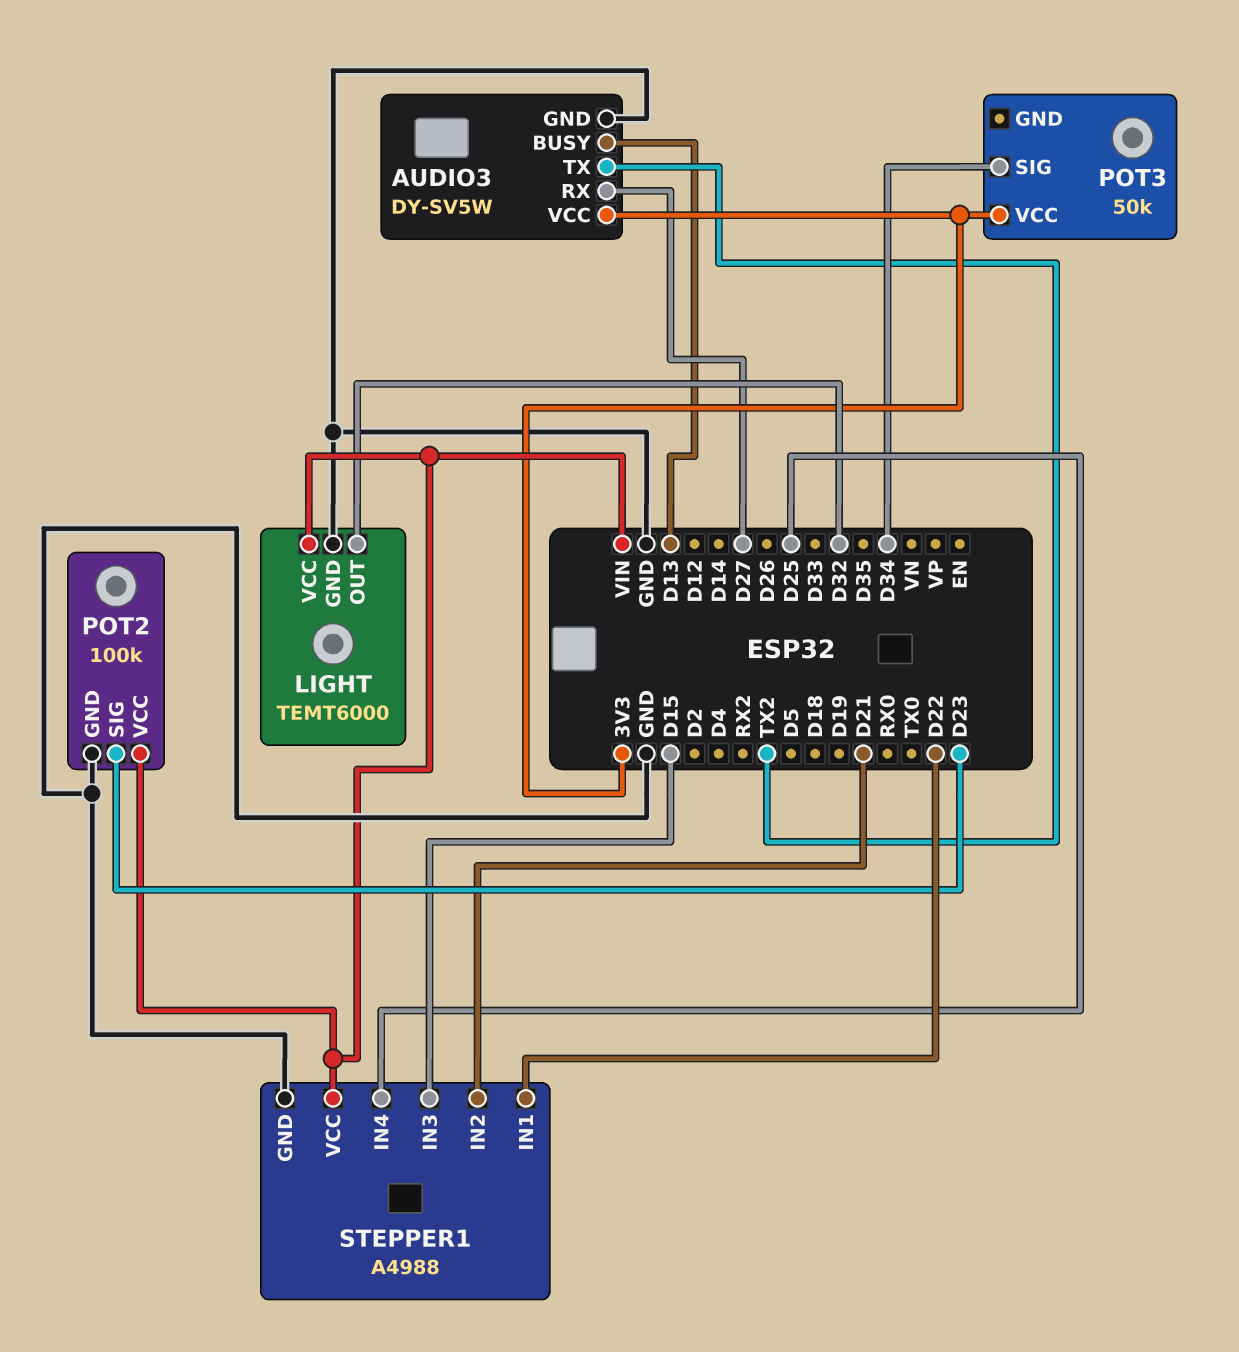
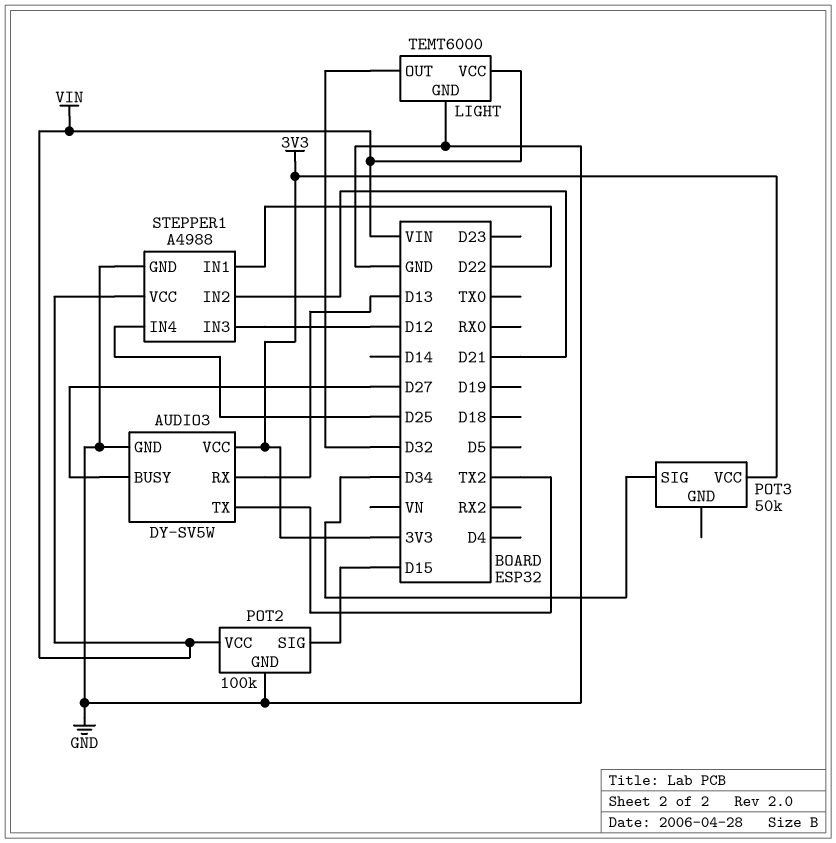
AUDIO3 pin BUSY: D13 -> D27
AUDIO3 pin RX: D27 -> D13
POT2 pin SIG: D23 -> D15
STEPPER1 pin IN3: D15 -> D12

